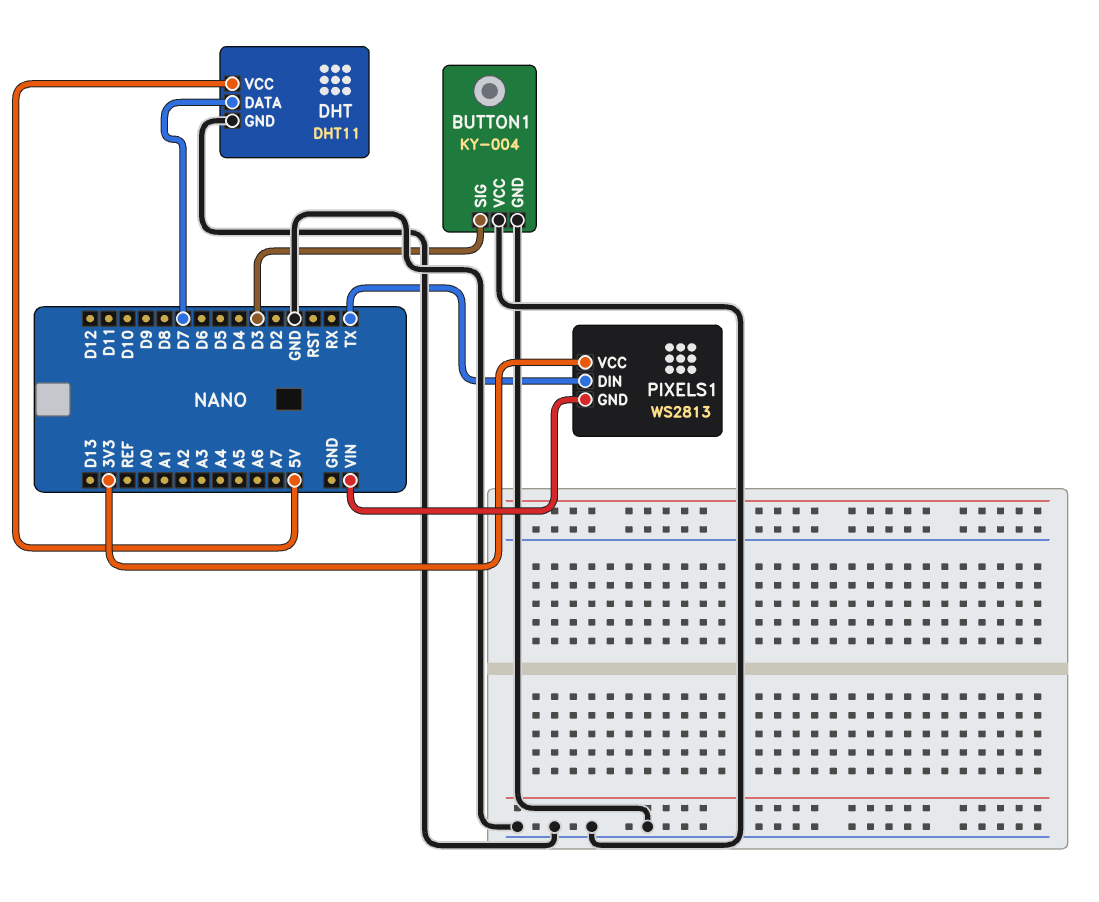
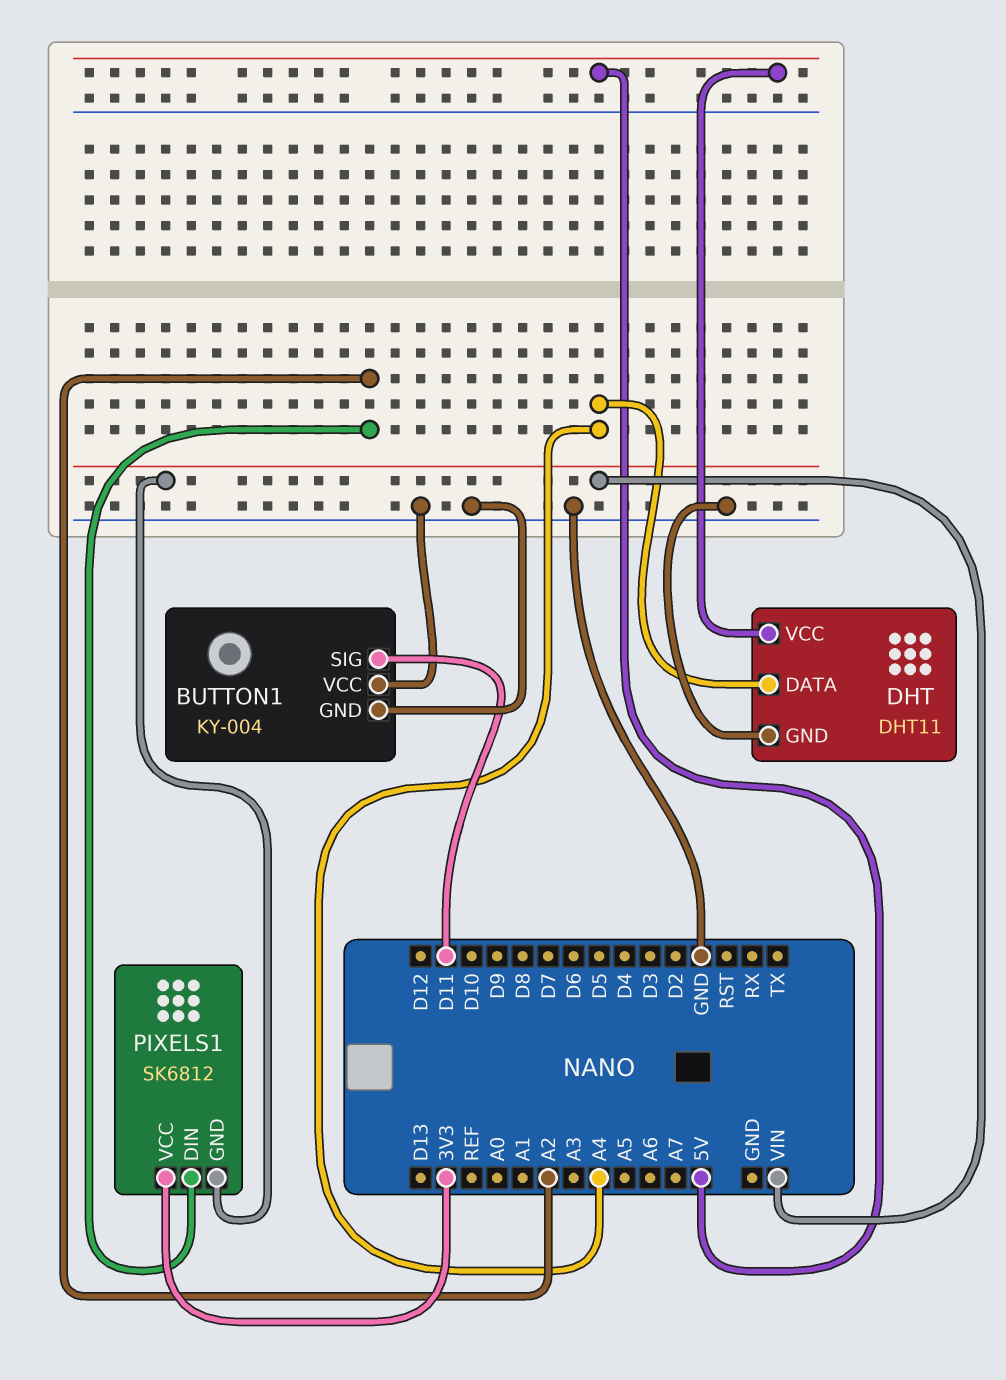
BUTTON1 pin SIG: D3 -> D11
DHT pin DATA: D7 -> A4
PIXELS1: WS2813 -> SK6812
PIXELS1 pin DIN: TX -> A2

